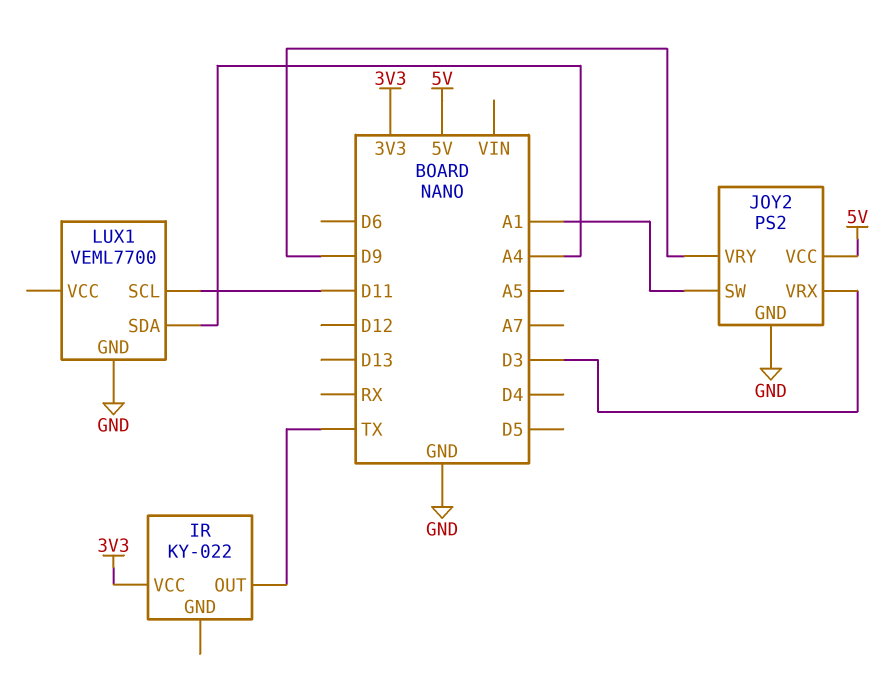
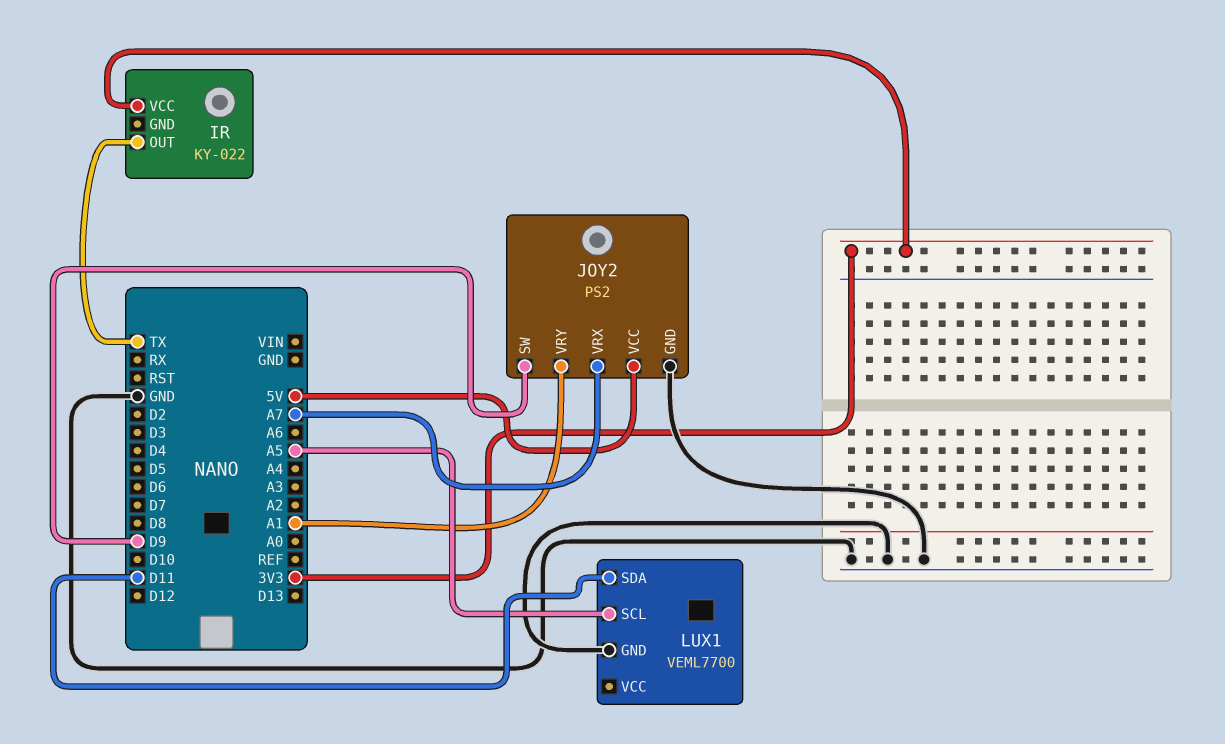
JOY2 pin SW: A1 -> D9
JOY2 pin VRX: D3 -> A7
JOY2 pin VRY: D9 -> A1
LUX1 pin SCL: D11 -> A5
LUX1 pin SDA: A4 -> D11

